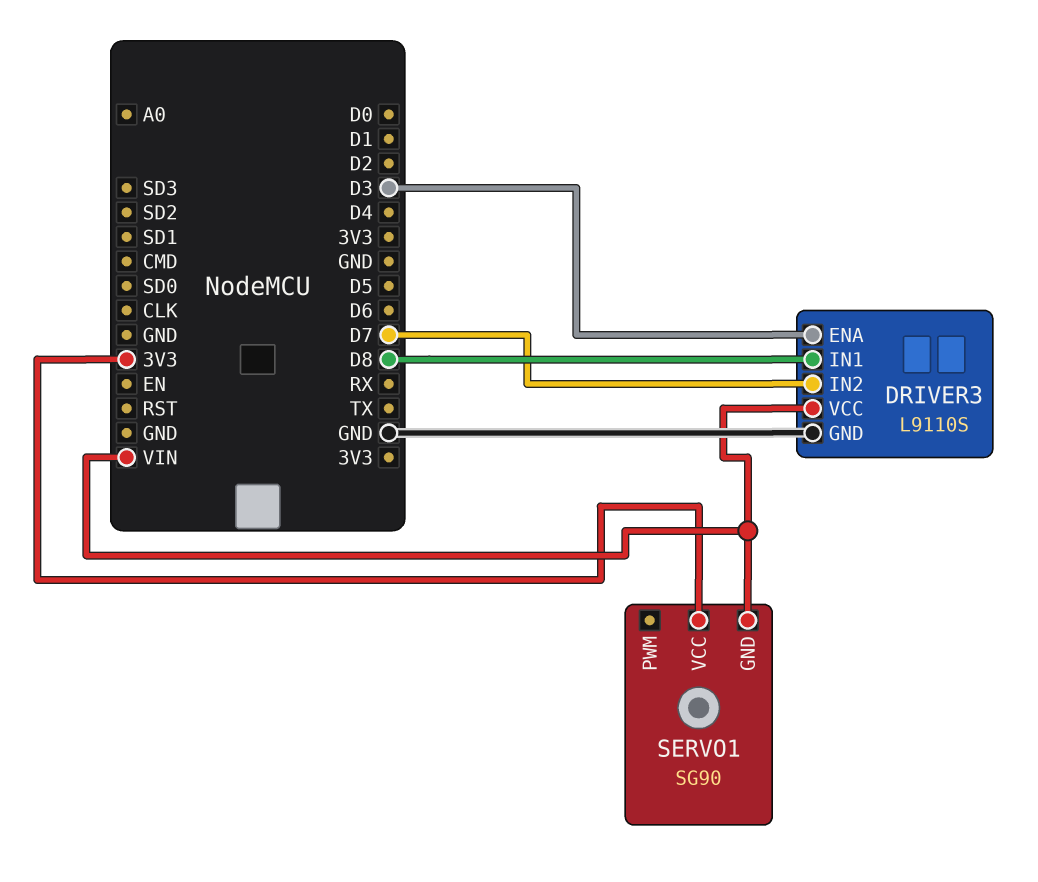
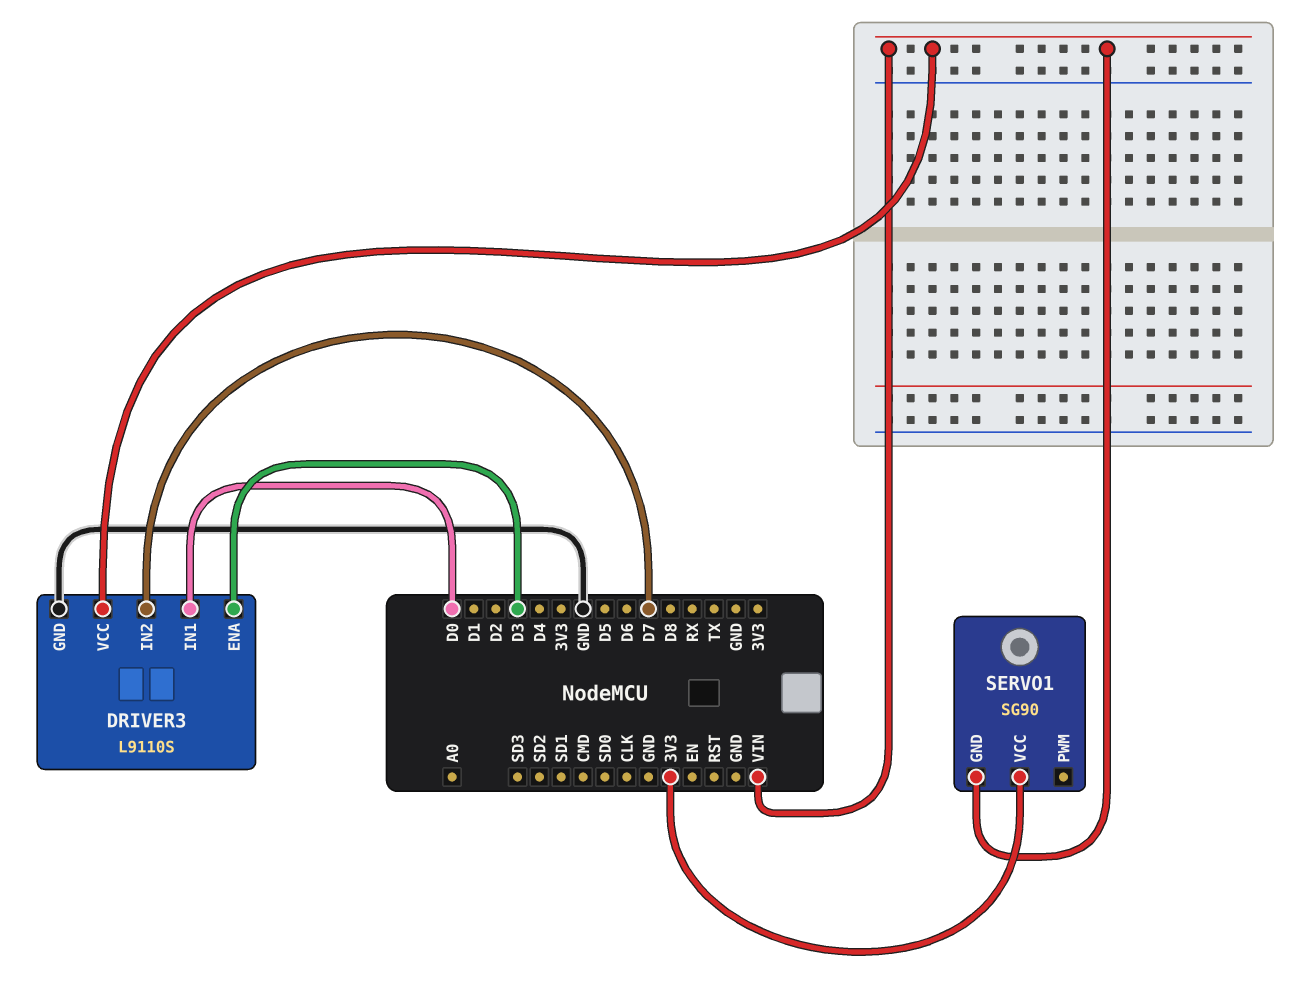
DRIVER3 pin IN1: D8 -> D0

